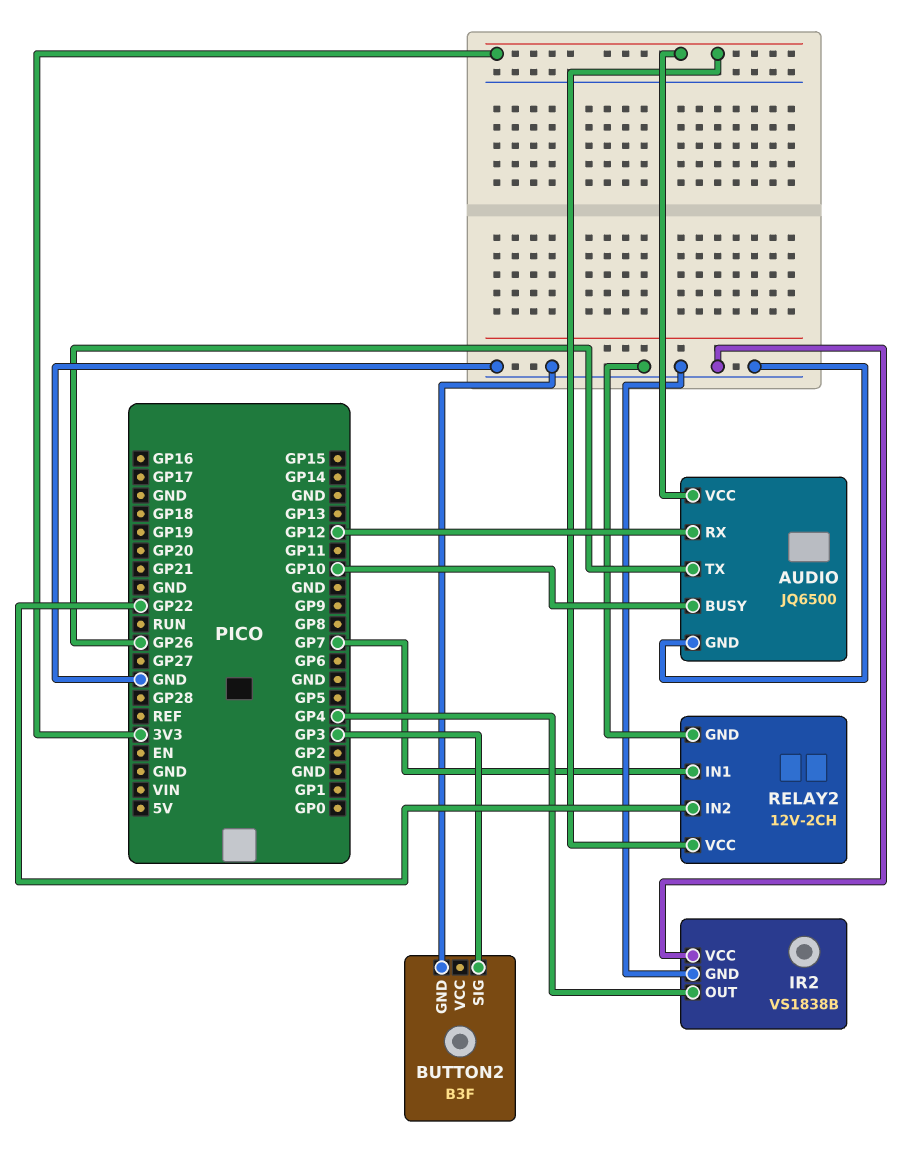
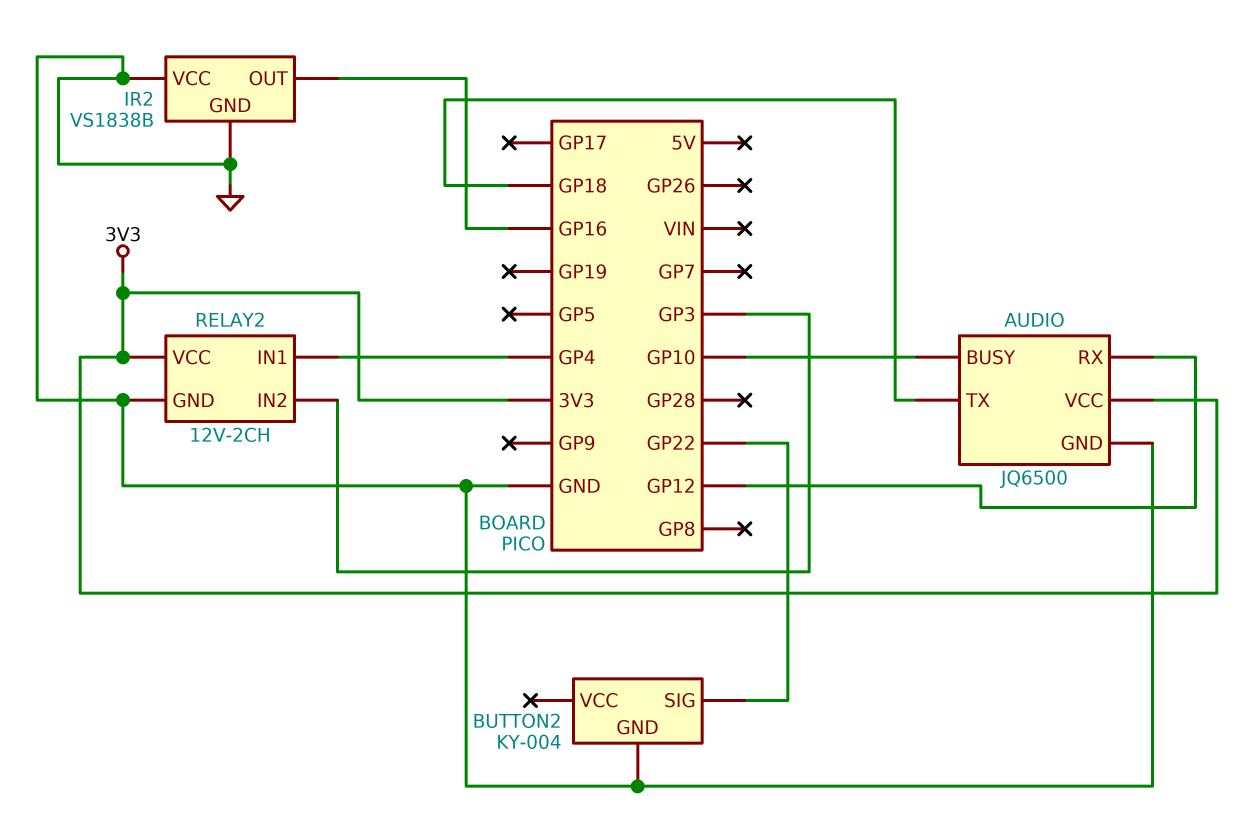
AUDIO pin TX: GP26 -> GP18
BUTTON2: B3F -> KY-004
BUTTON2 pin SIG: GP3 -> GP22
IR2 pin OUT: GP4 -> GP16
RELAY2 pin IN1: GP7 -> GP4
RELAY2 pin IN2: GP22 -> GP3

